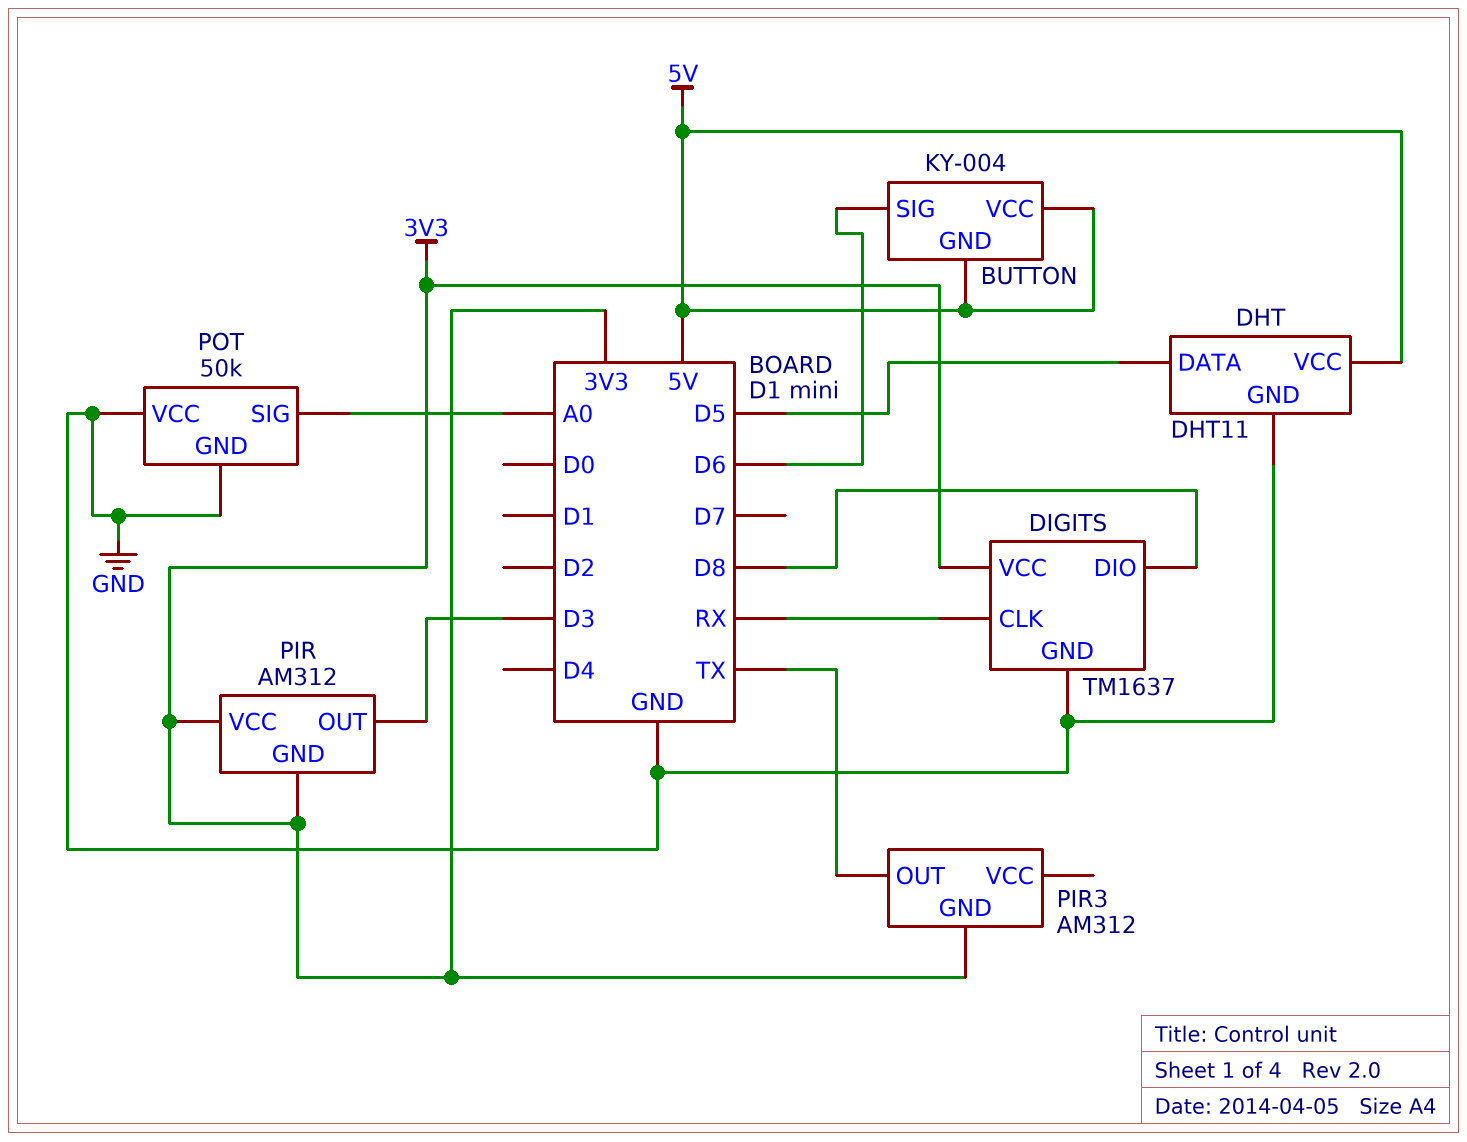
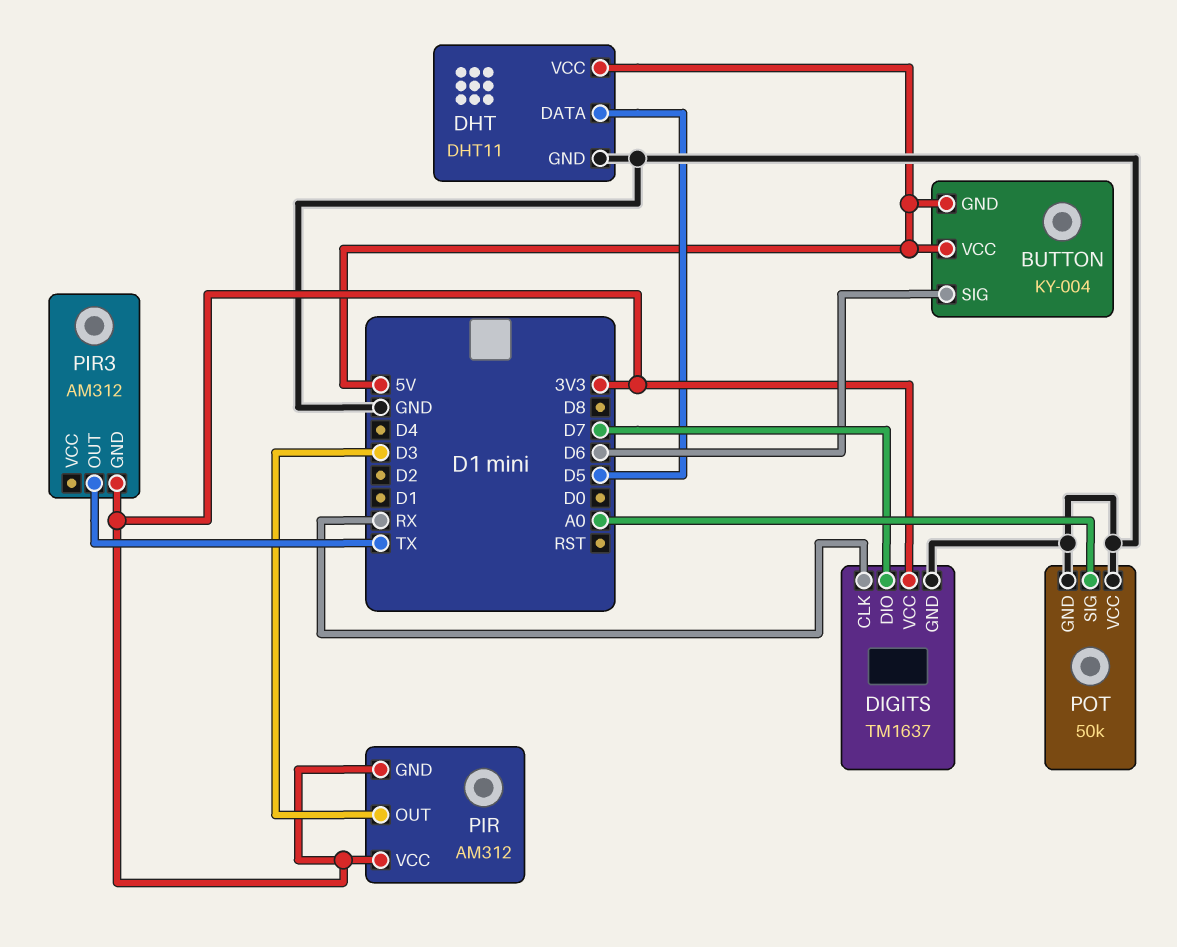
DIGITS pin DIO: D8 -> D7

